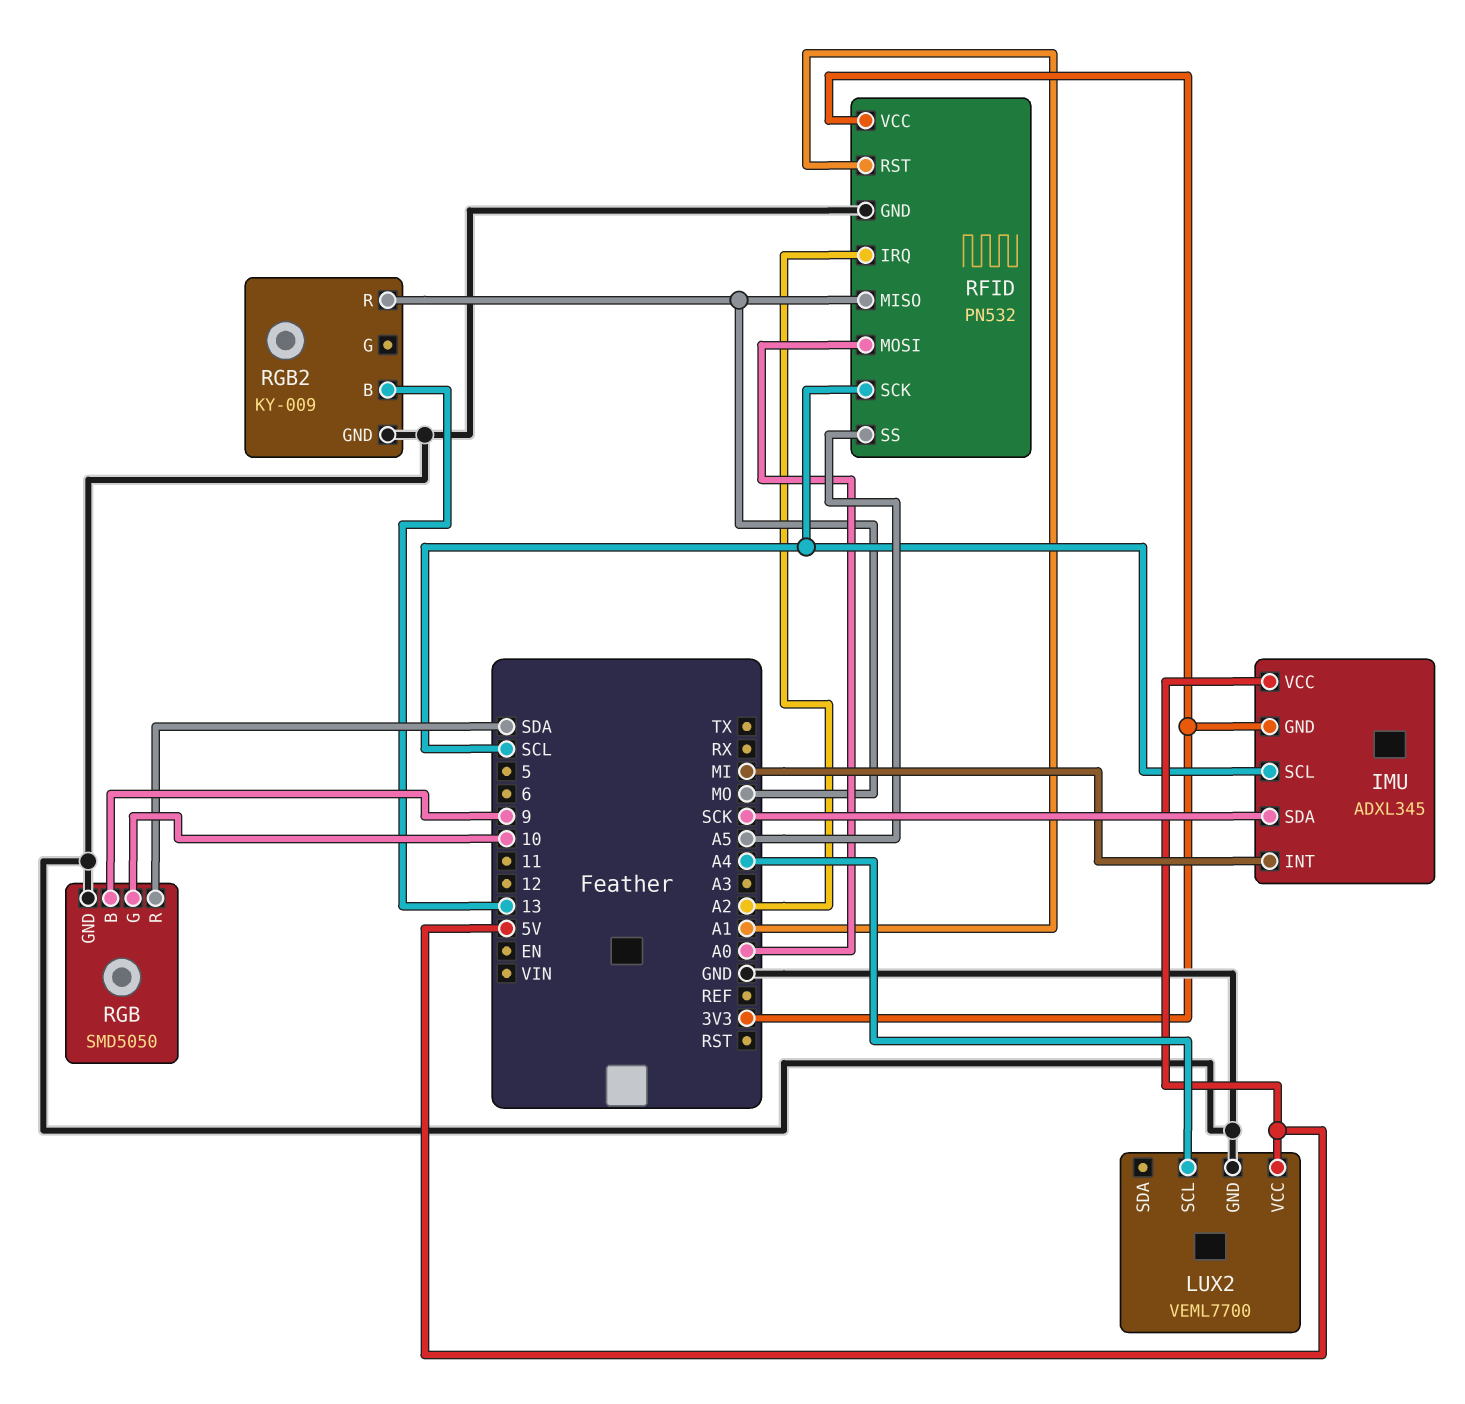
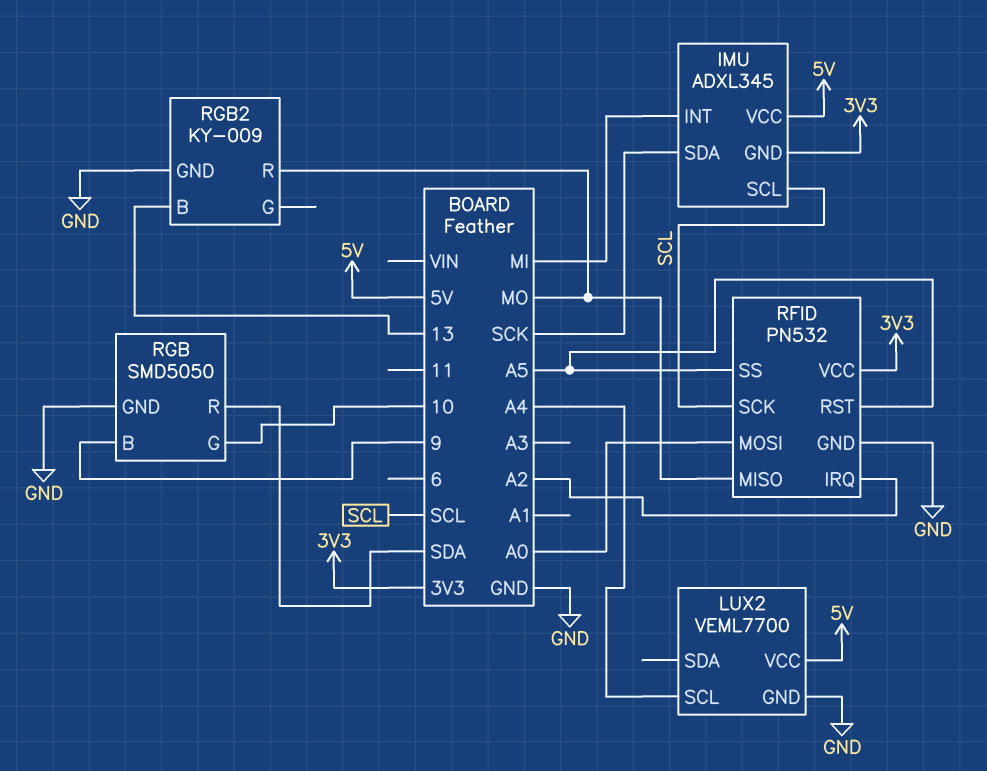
RFID pin RST: A1 -> A5

